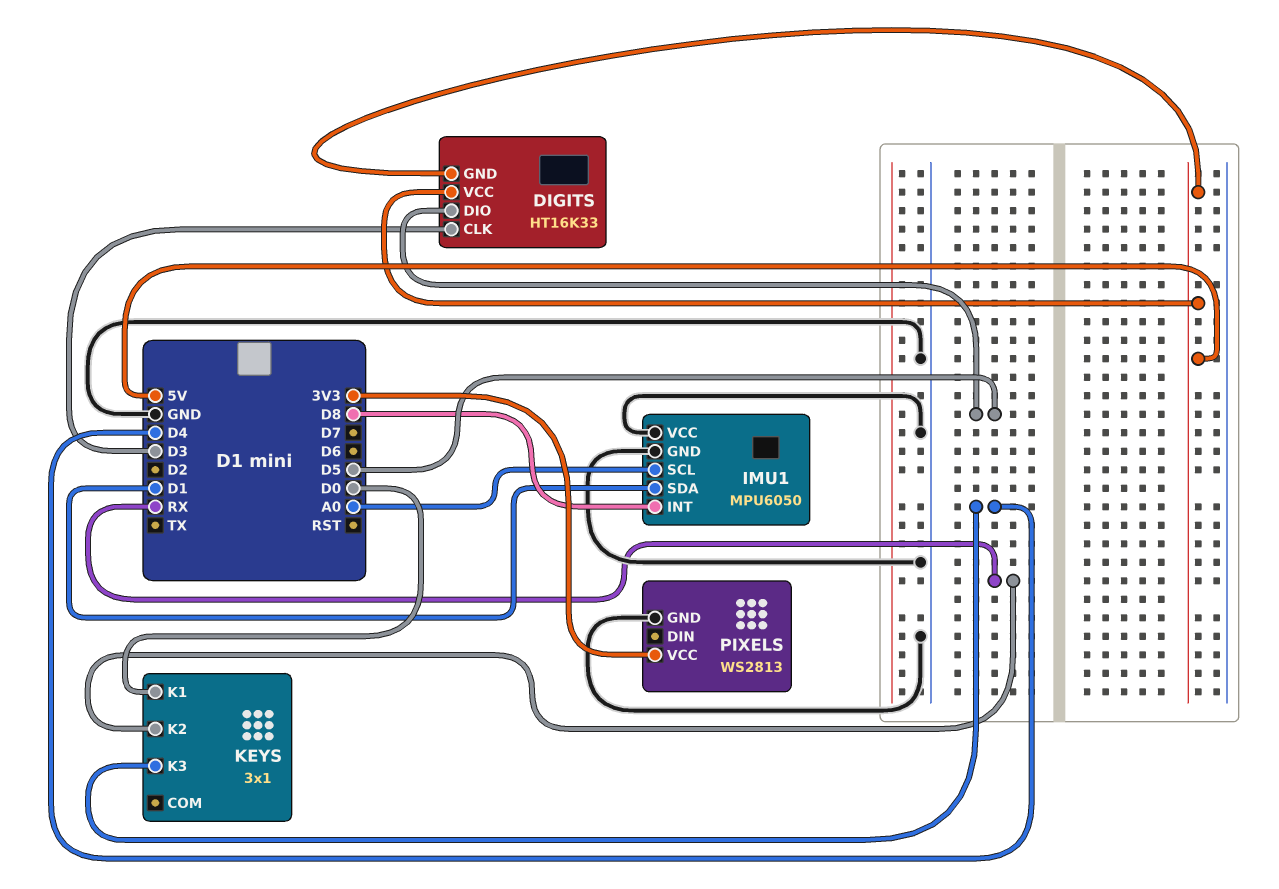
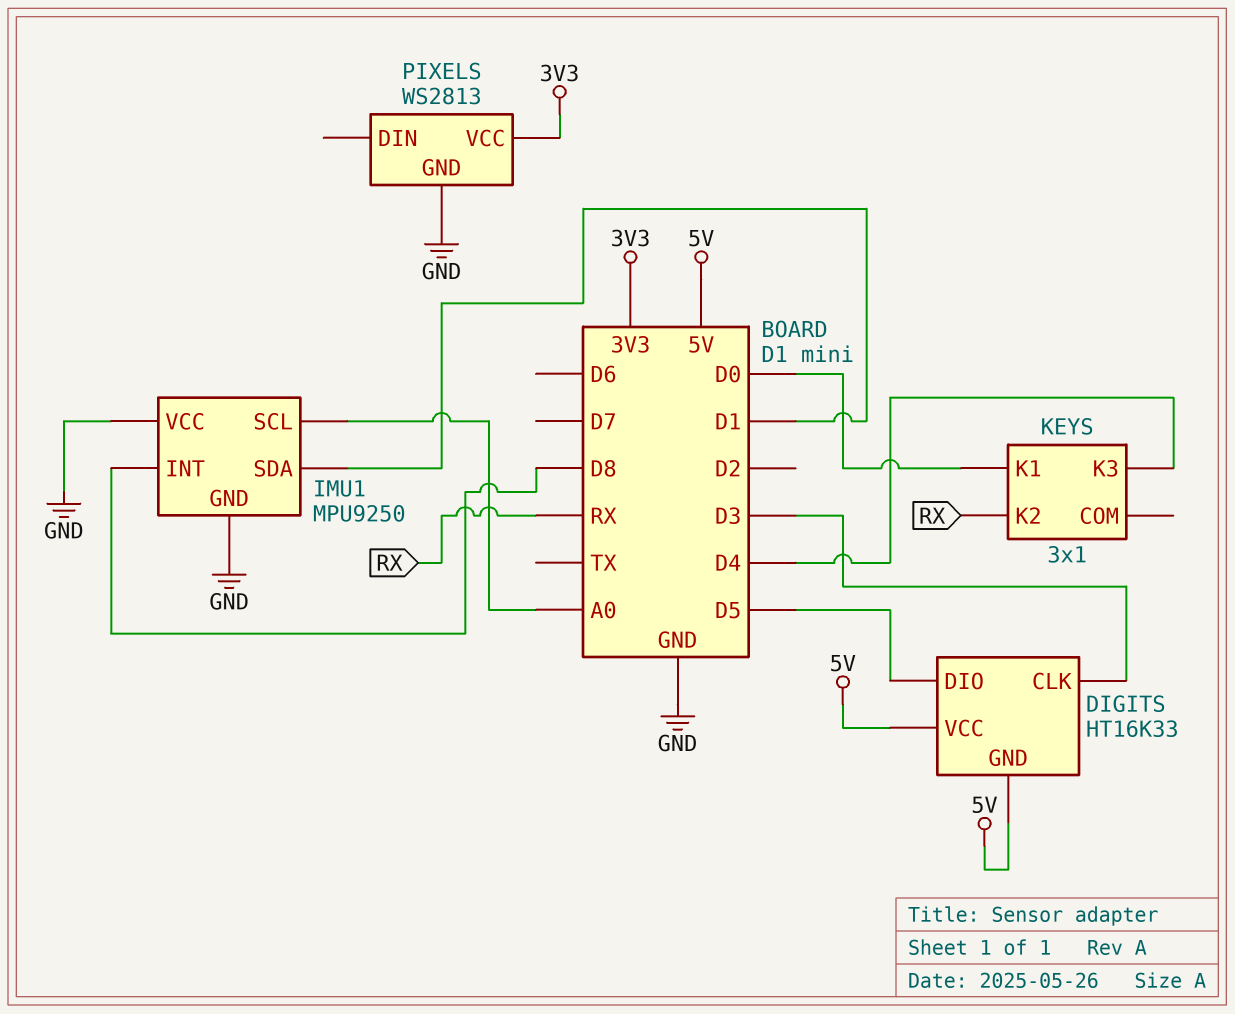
IMU1: MPU6050 -> MPU9250

